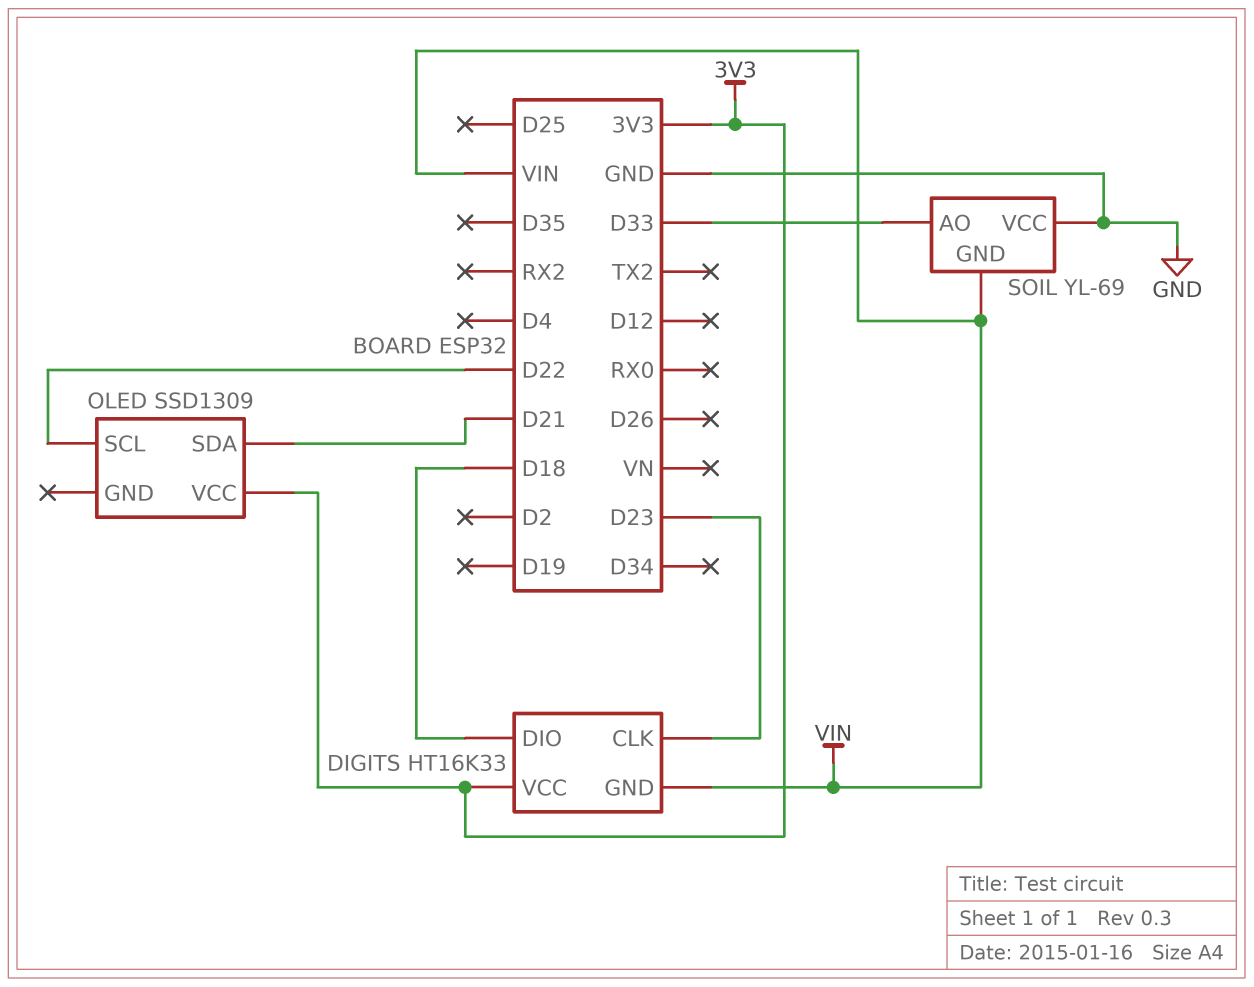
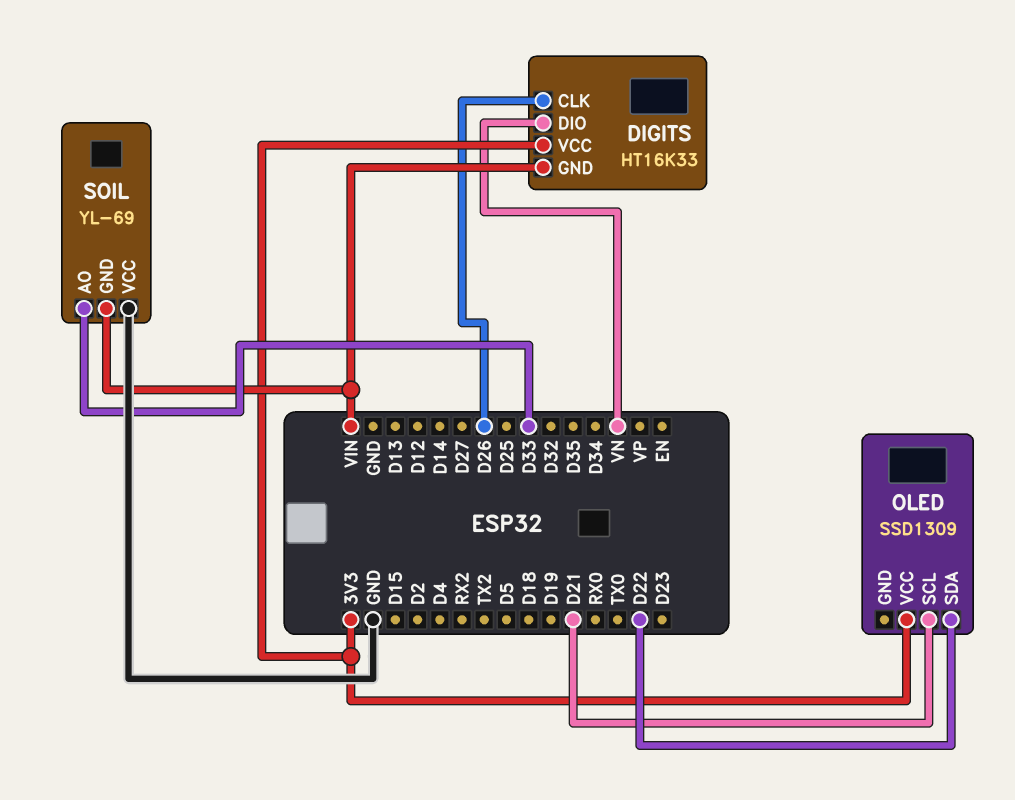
DIGITS pin CLK: D23 -> D26
DIGITS pin DIO: D18 -> VN
OLED pin SCL: D22 -> D21
OLED pin SDA: D21 -> D22

